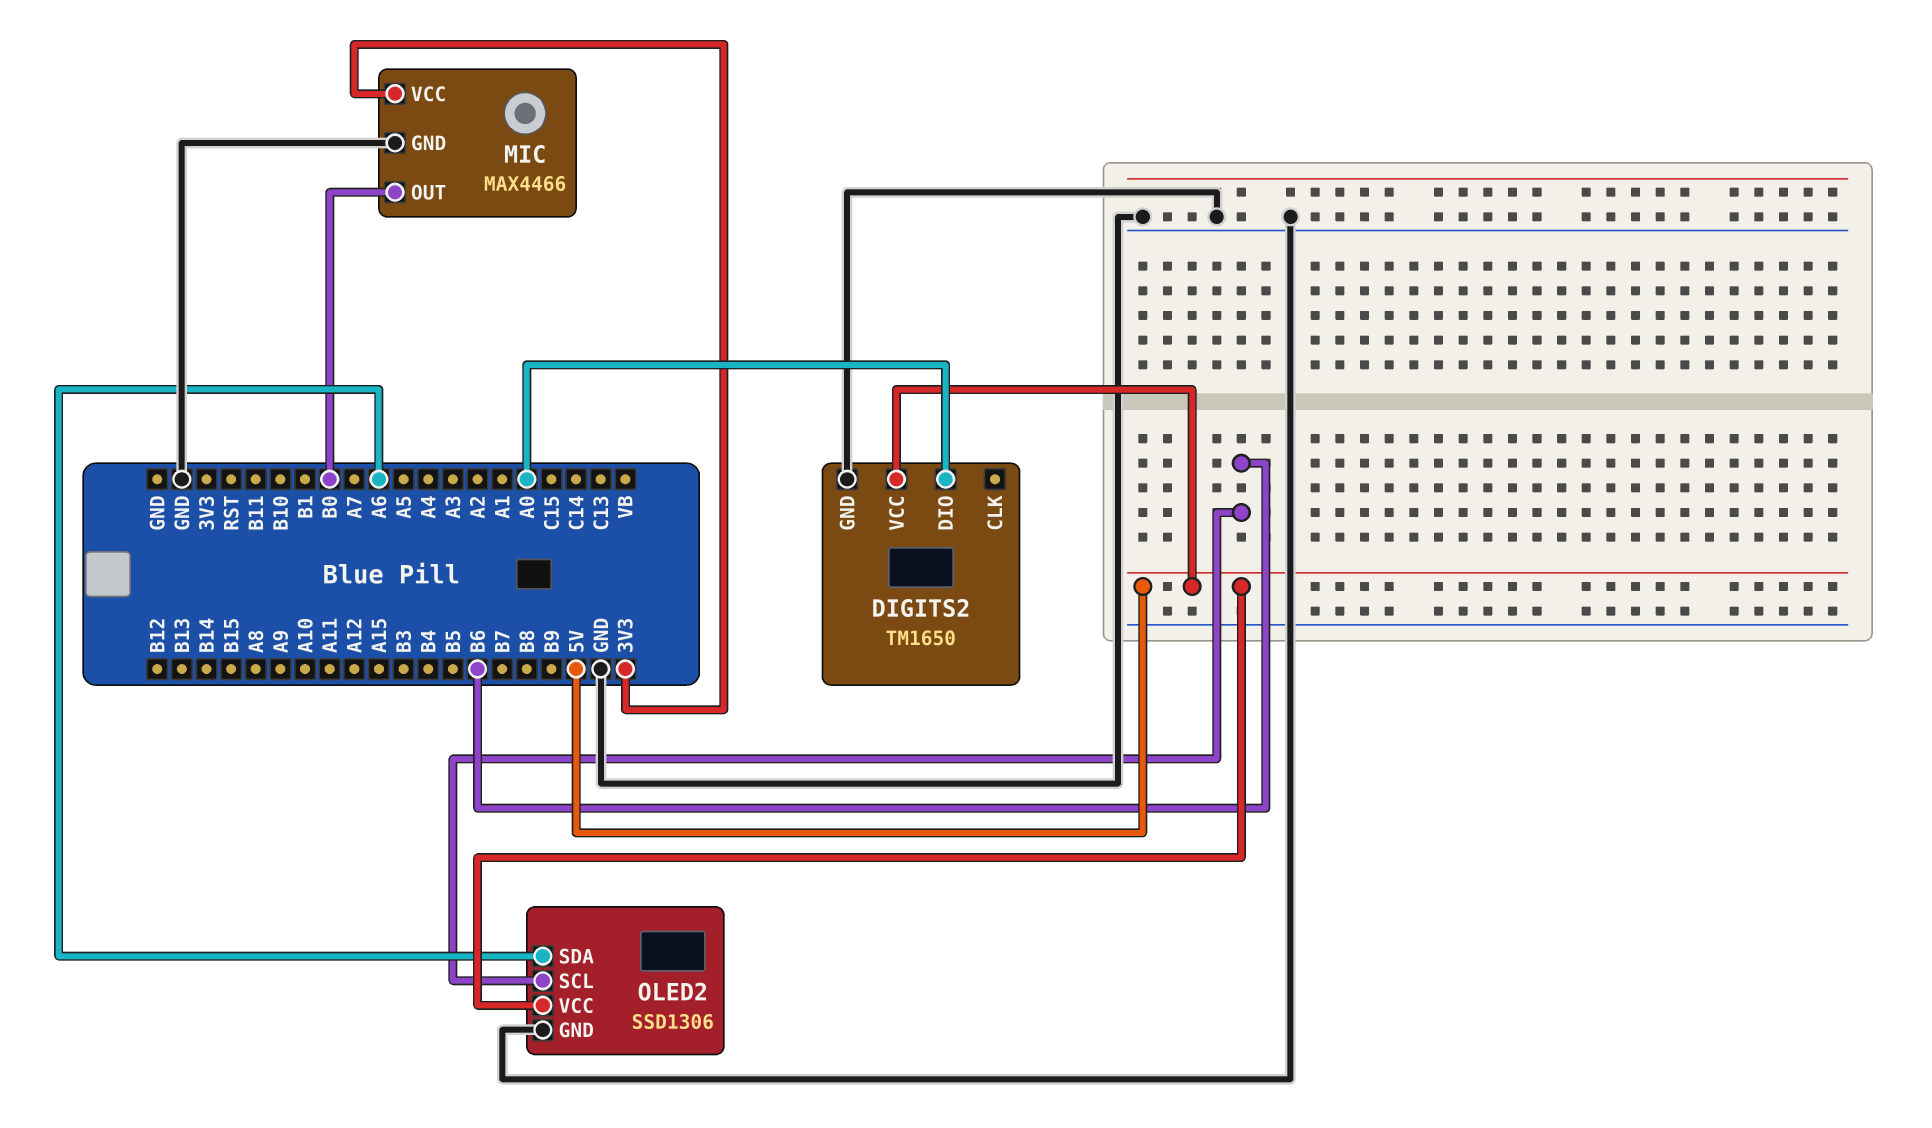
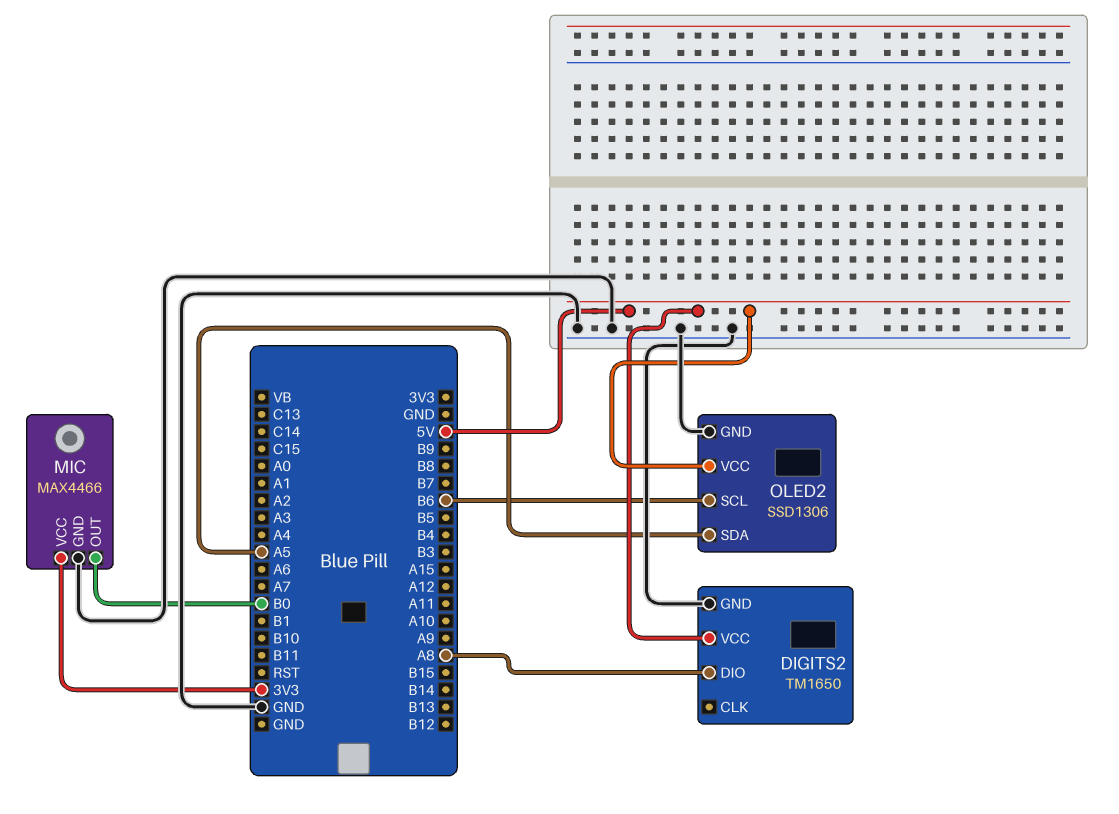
DIGITS2 pin DIO: A0 -> A8
OLED2 pin SDA: A6 -> A5

